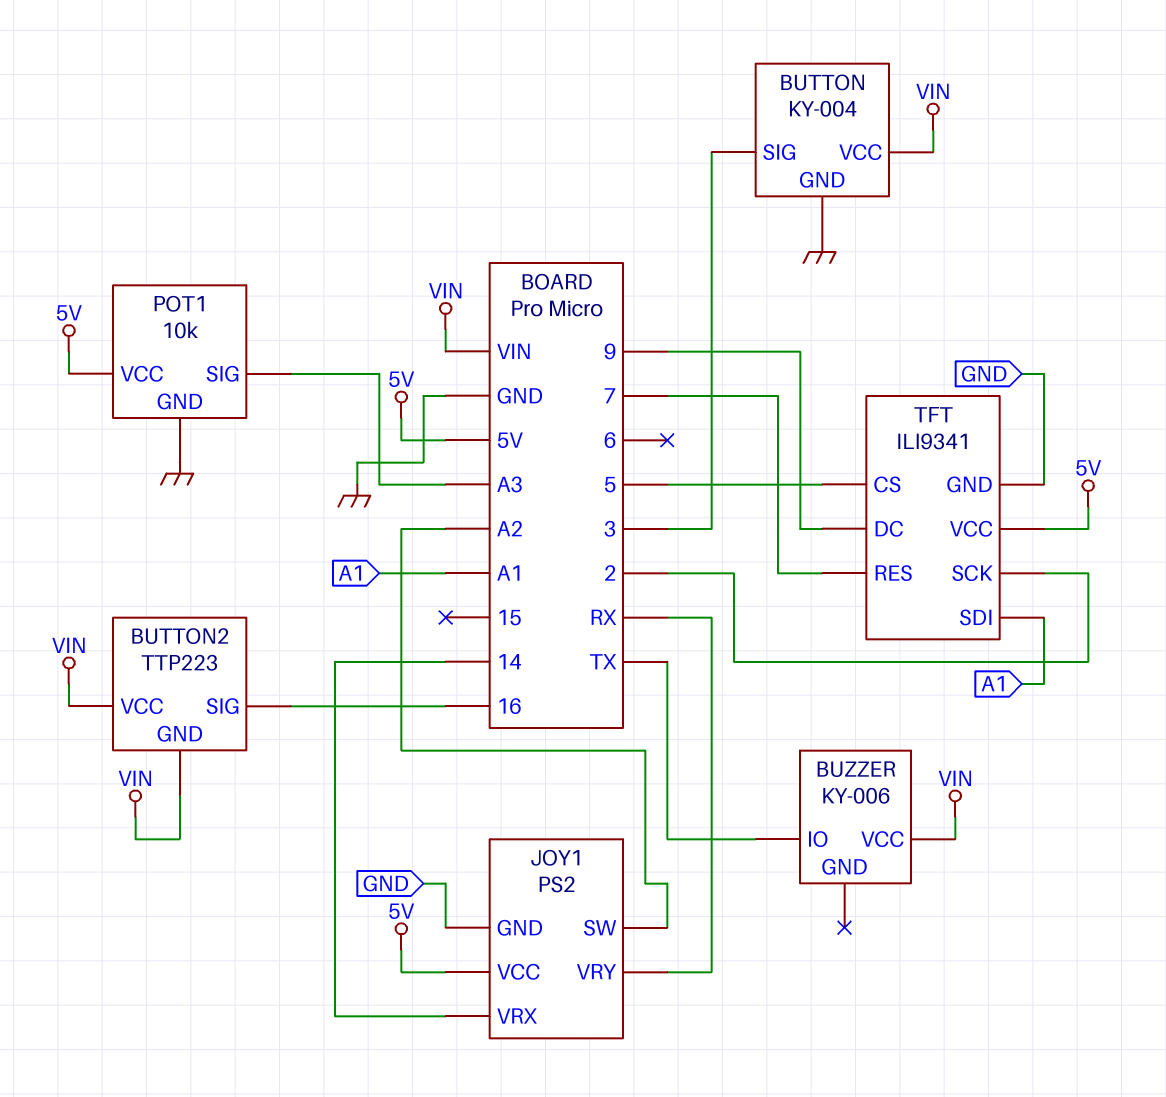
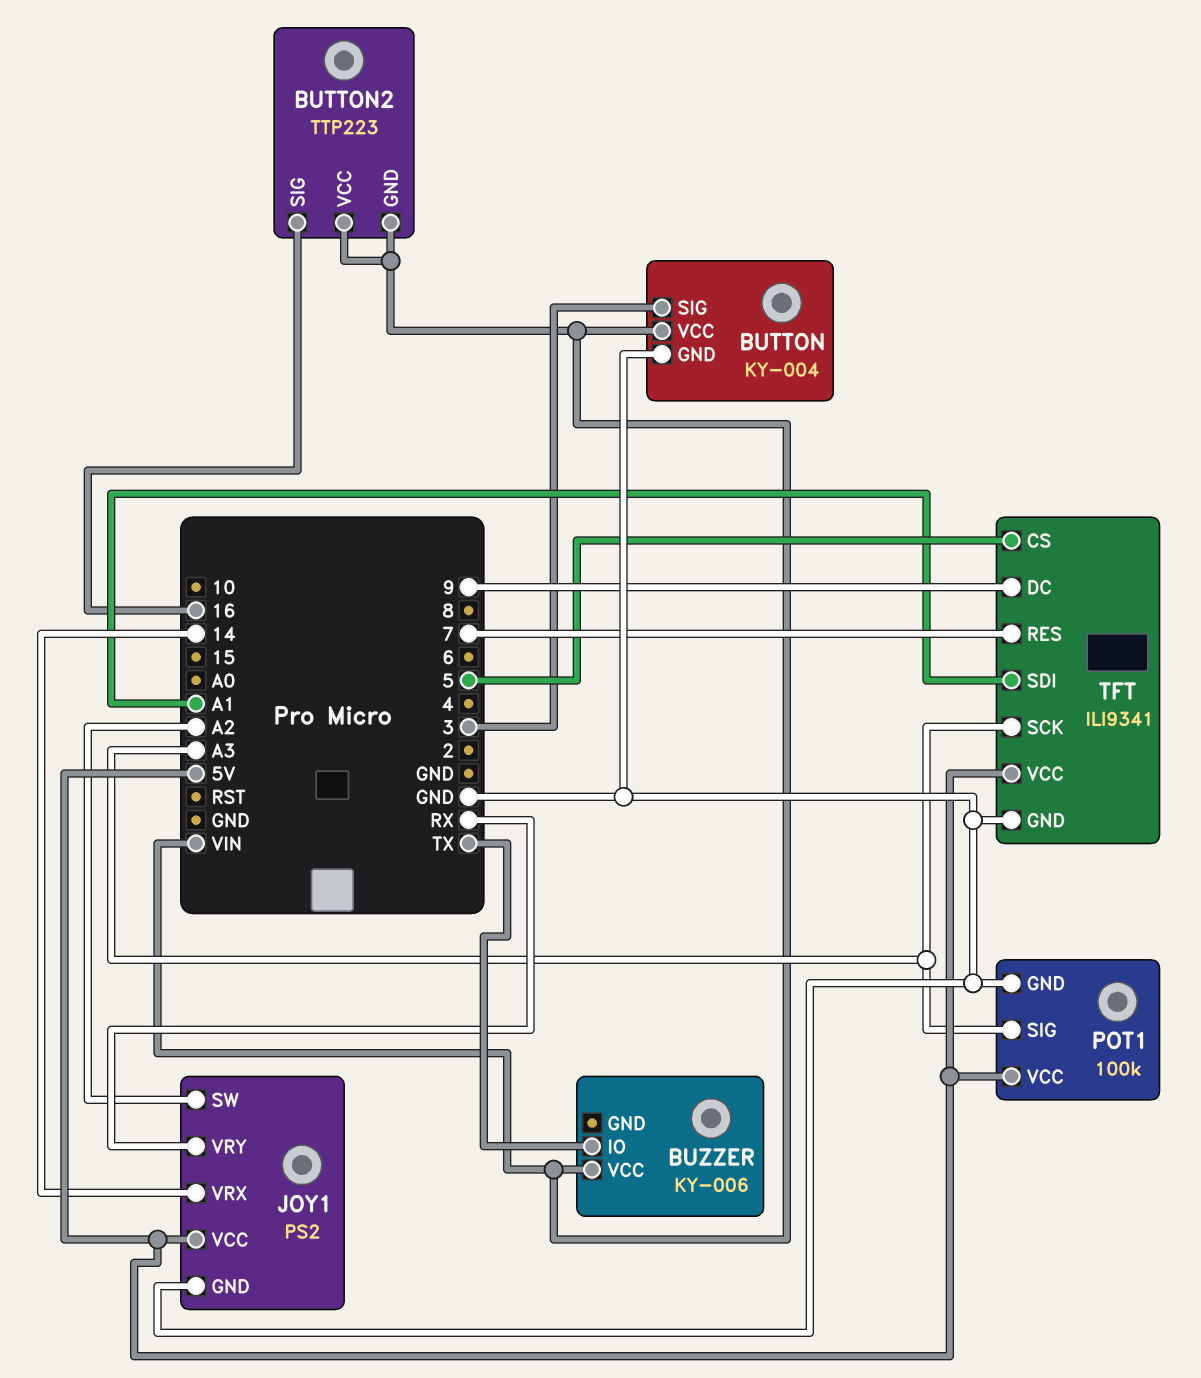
POT1: 10k -> 100k
TFT pin SCK: 2 -> A3

